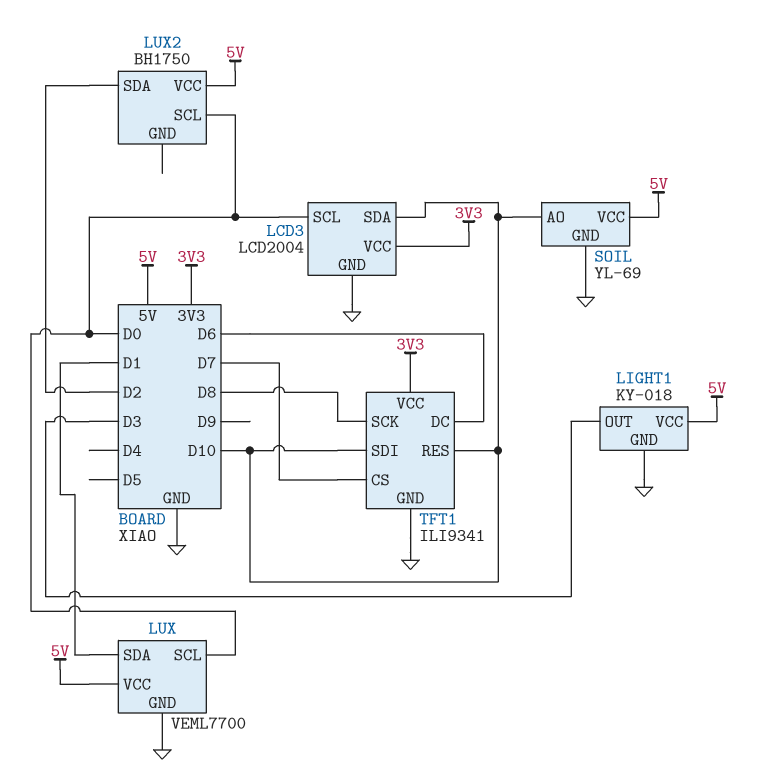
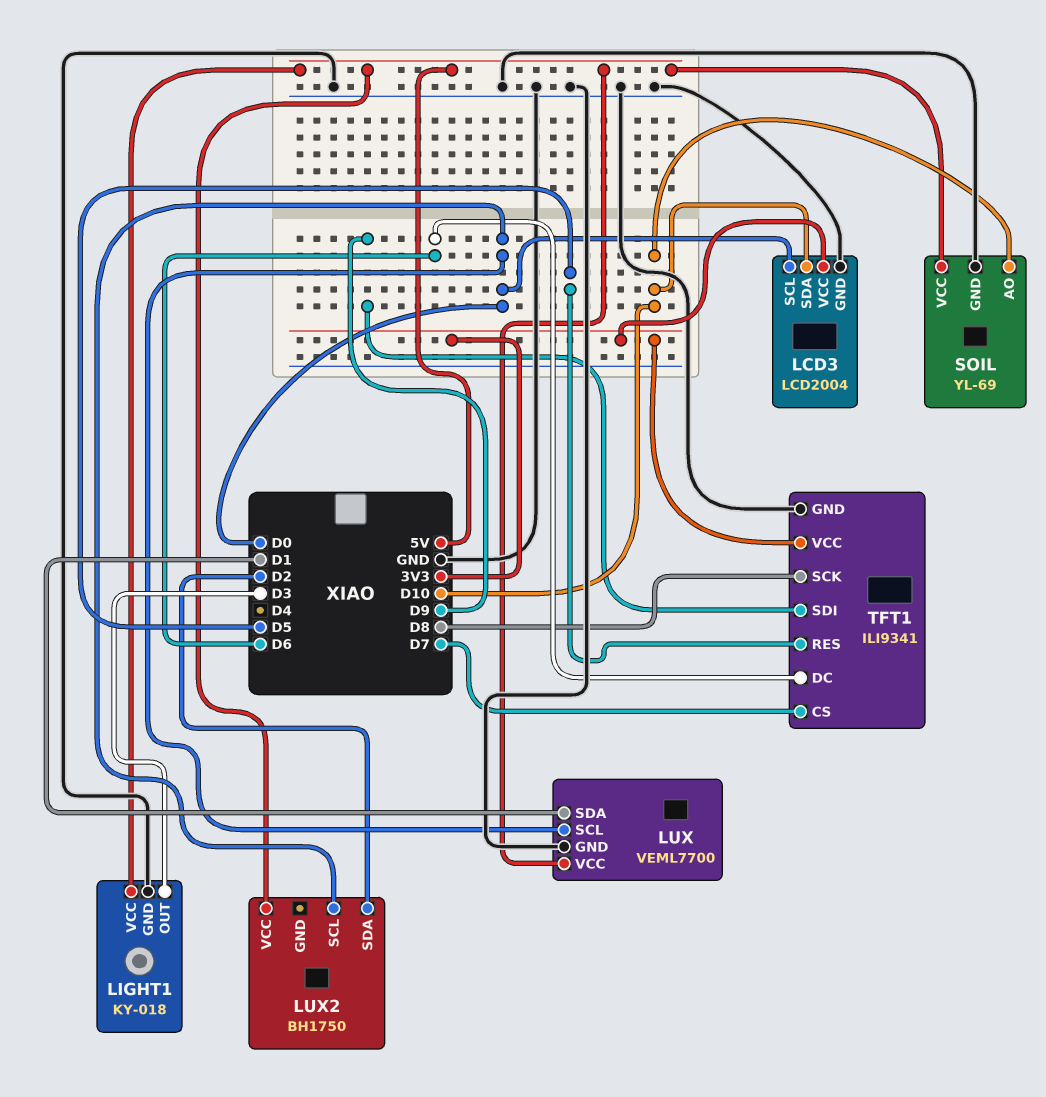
TFT1 pin RES: D10 -> D5
TFT1 pin SDI: D10 -> D9

